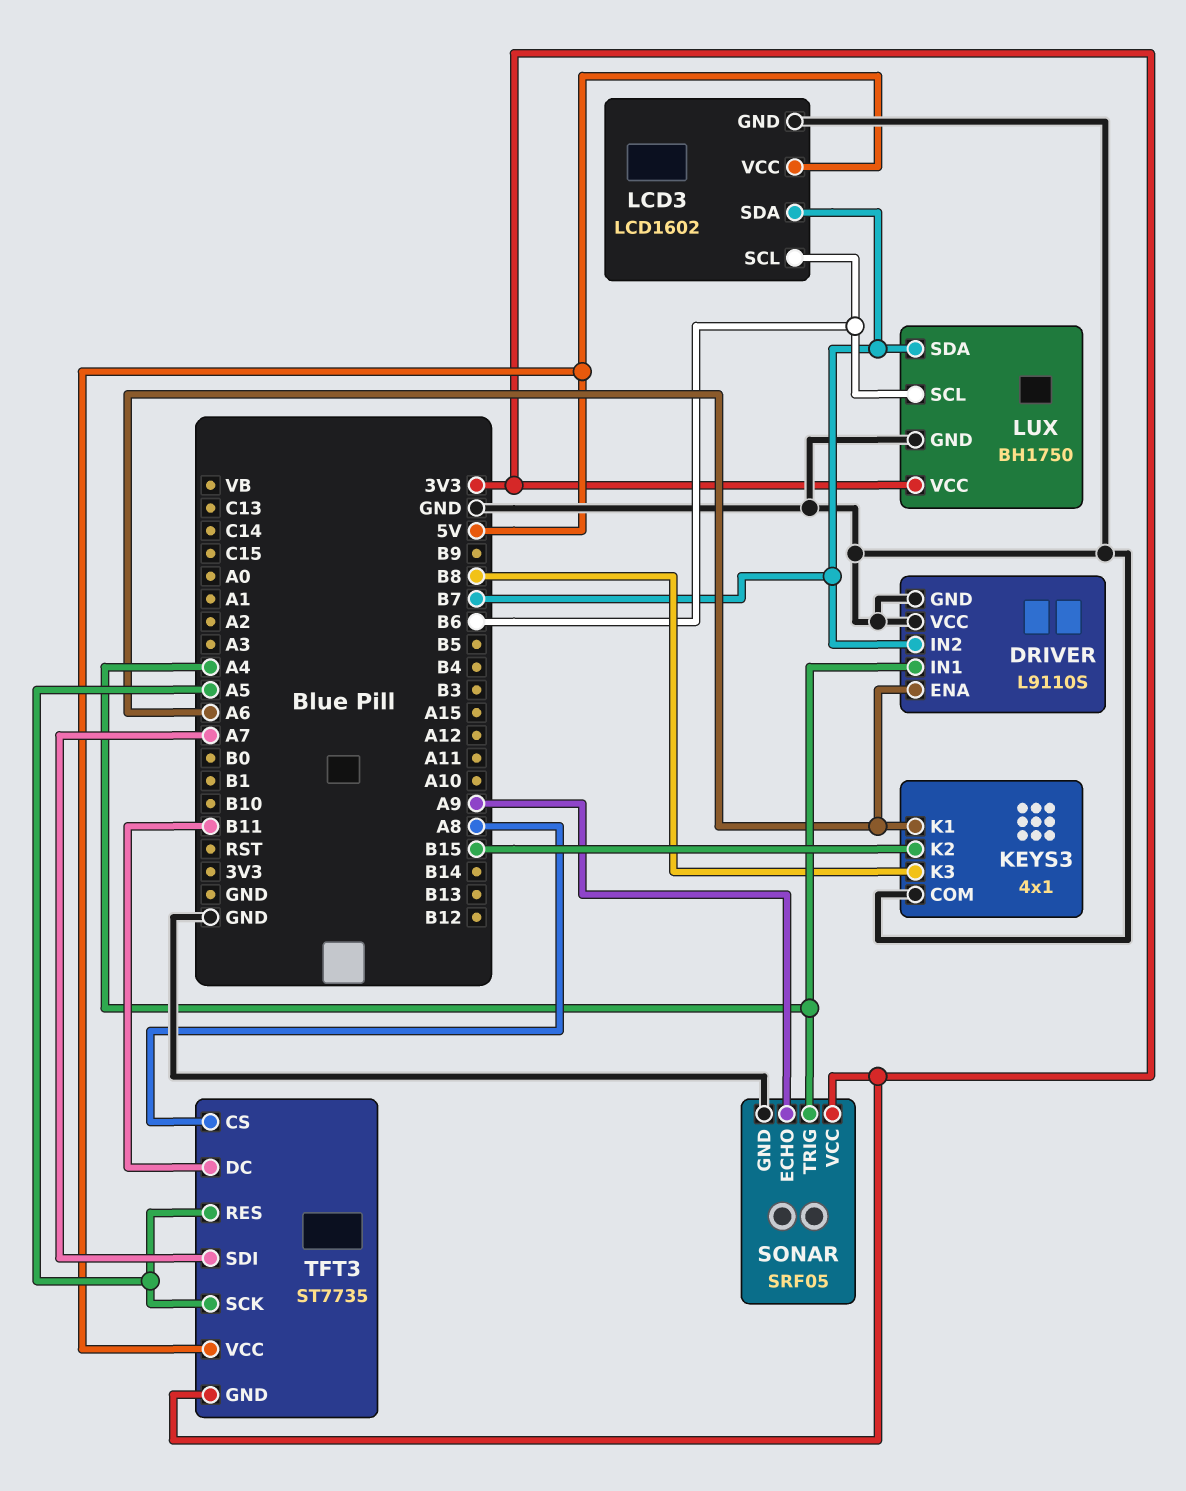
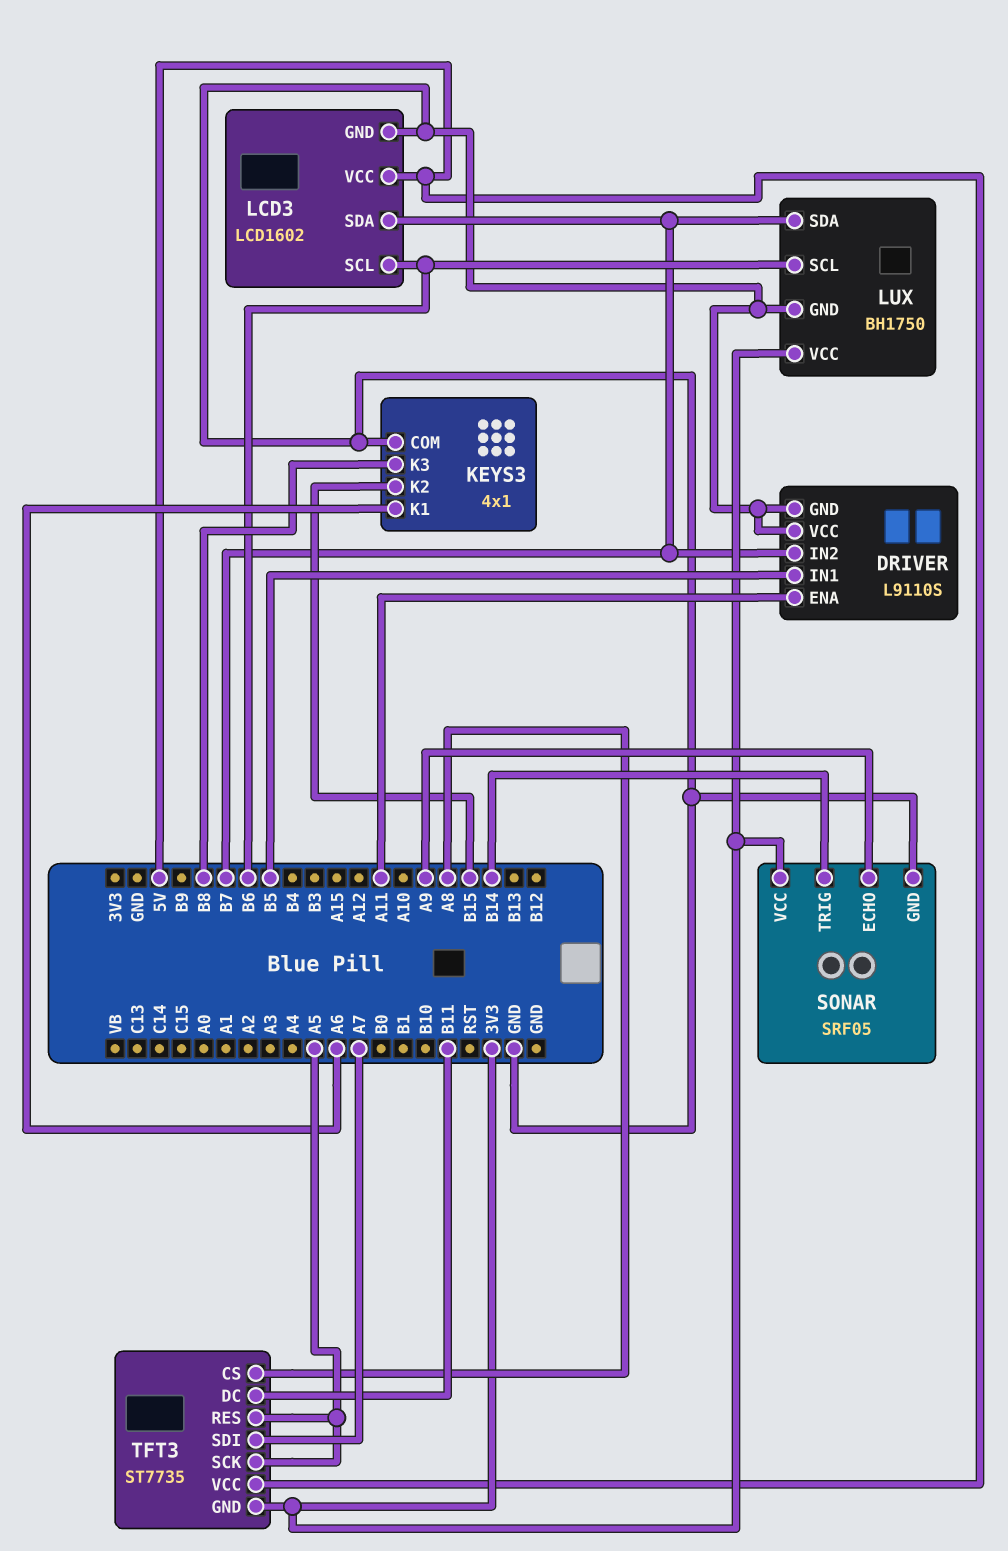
DRIVER pin ENA: A6 -> A11
DRIVER pin IN1: A4 -> B5
SONAR pin TRIG: A4 -> B14

